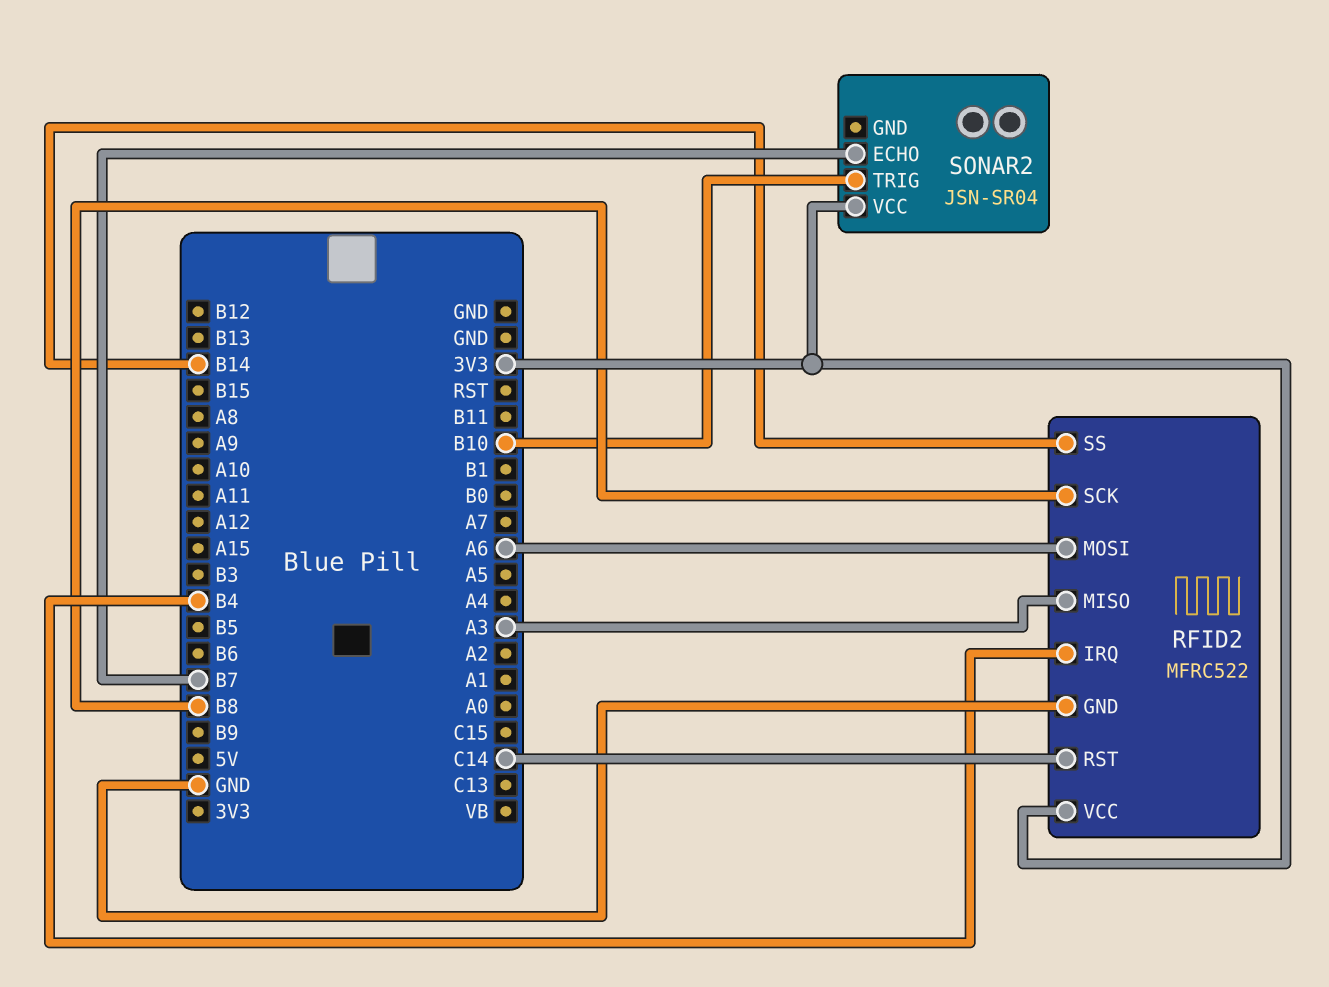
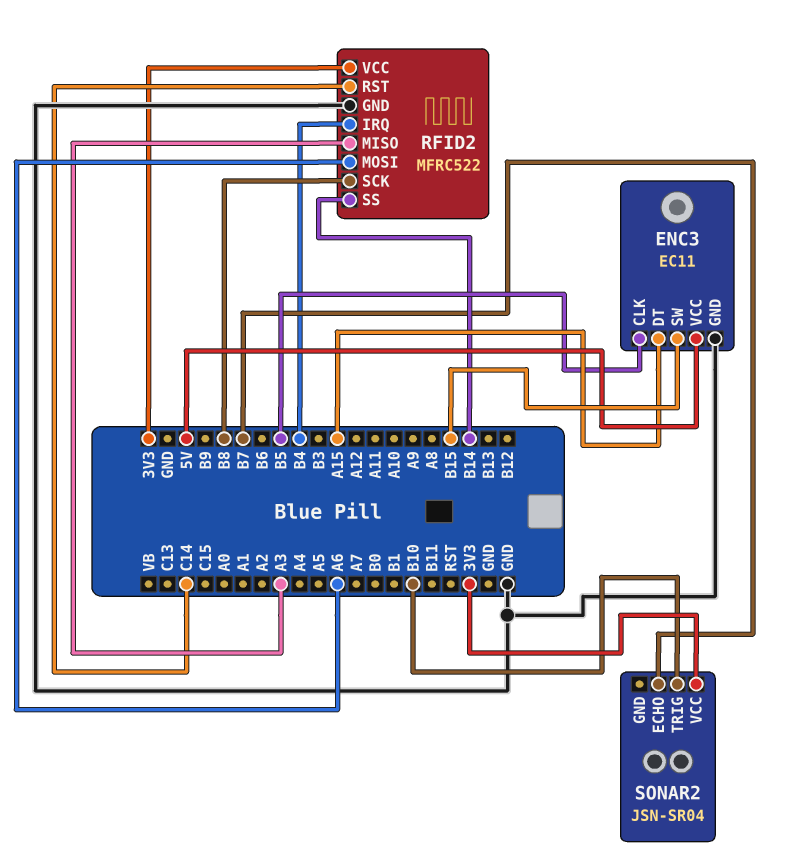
ENC3: none -> EC11
ENC3 pin CLK: none -> B5
ENC3 pin DT: none -> A15
ENC3 pin GND: none -> GND
ENC3 pin SW: none -> B15
ENC3 pin VCC: none -> 5V

